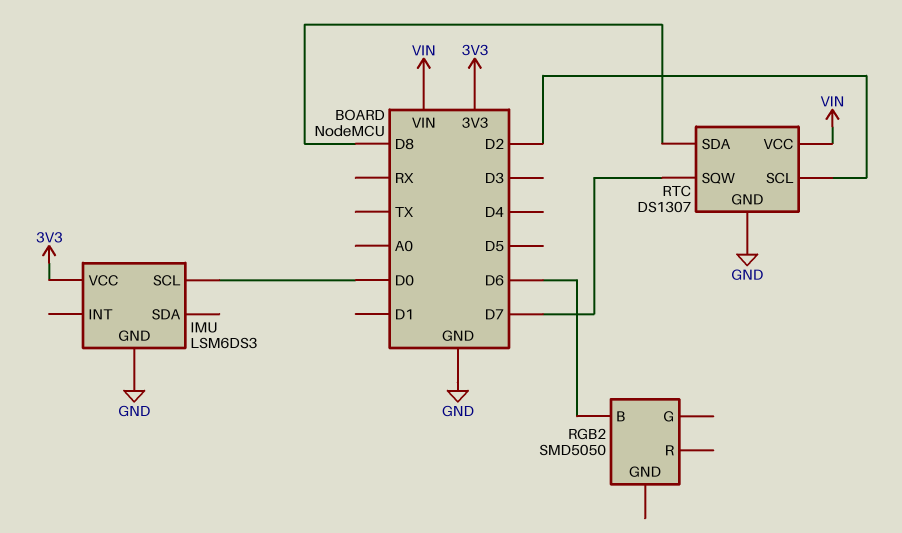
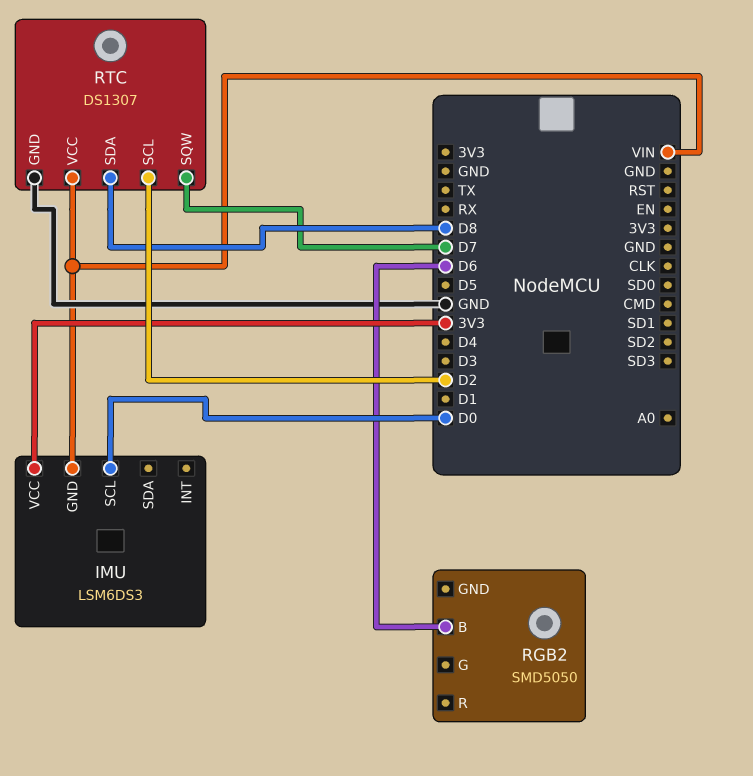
IMU pin GND: GND -> VIN

